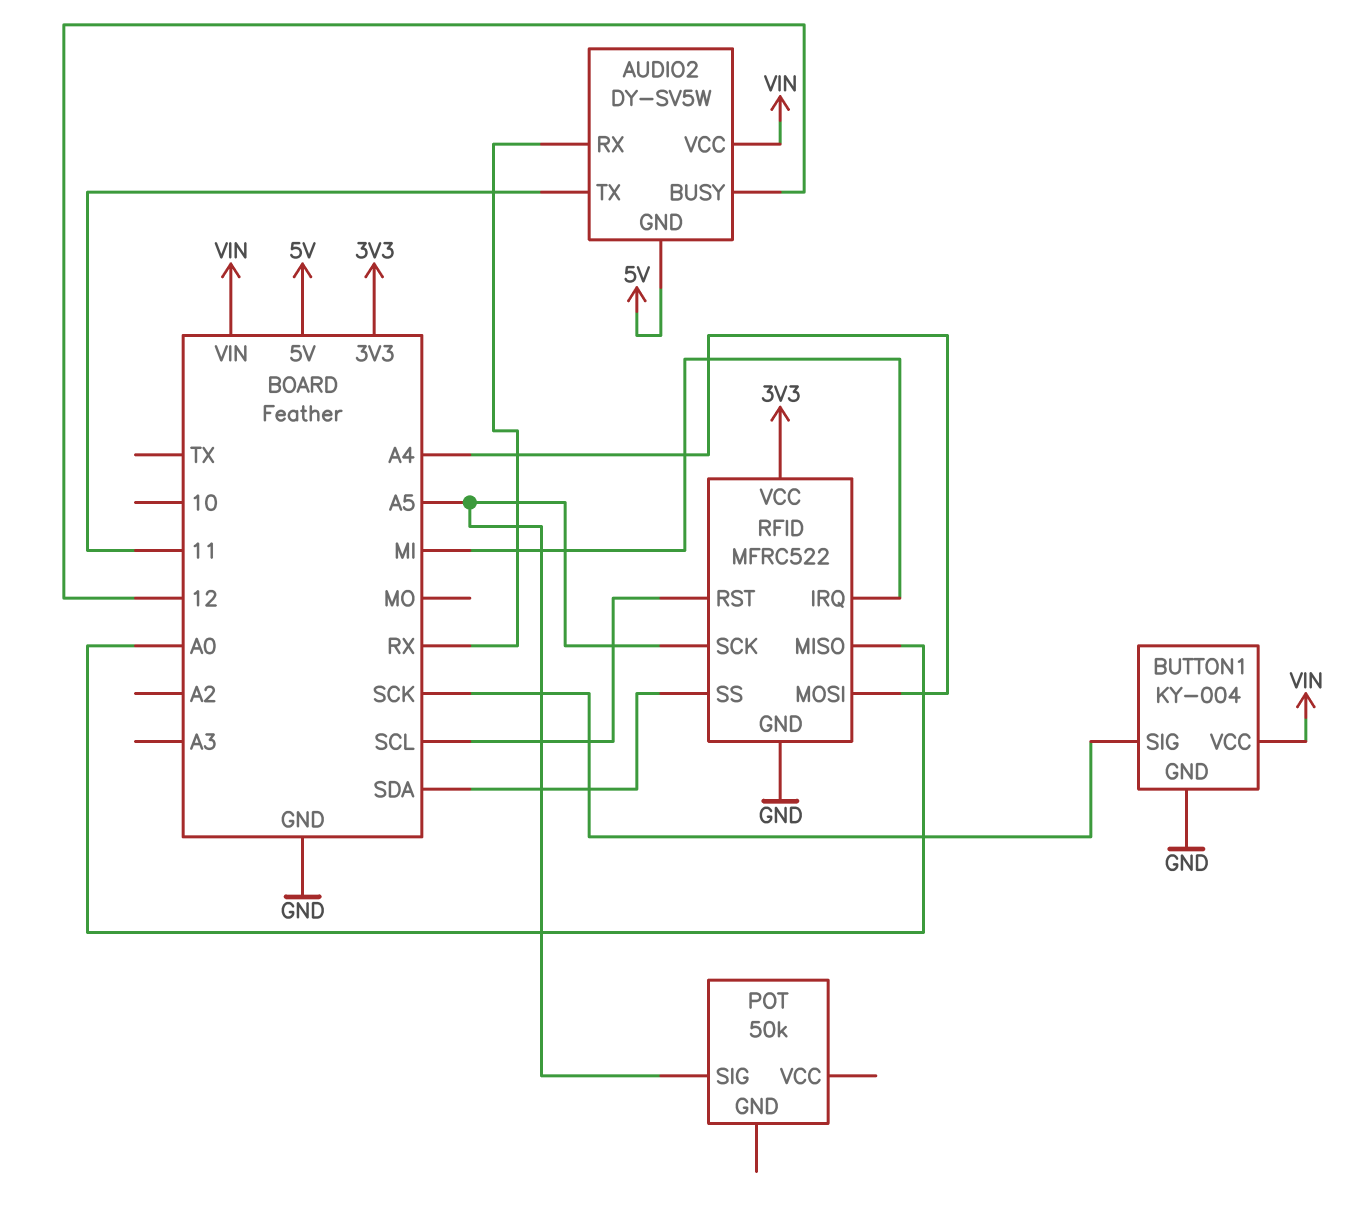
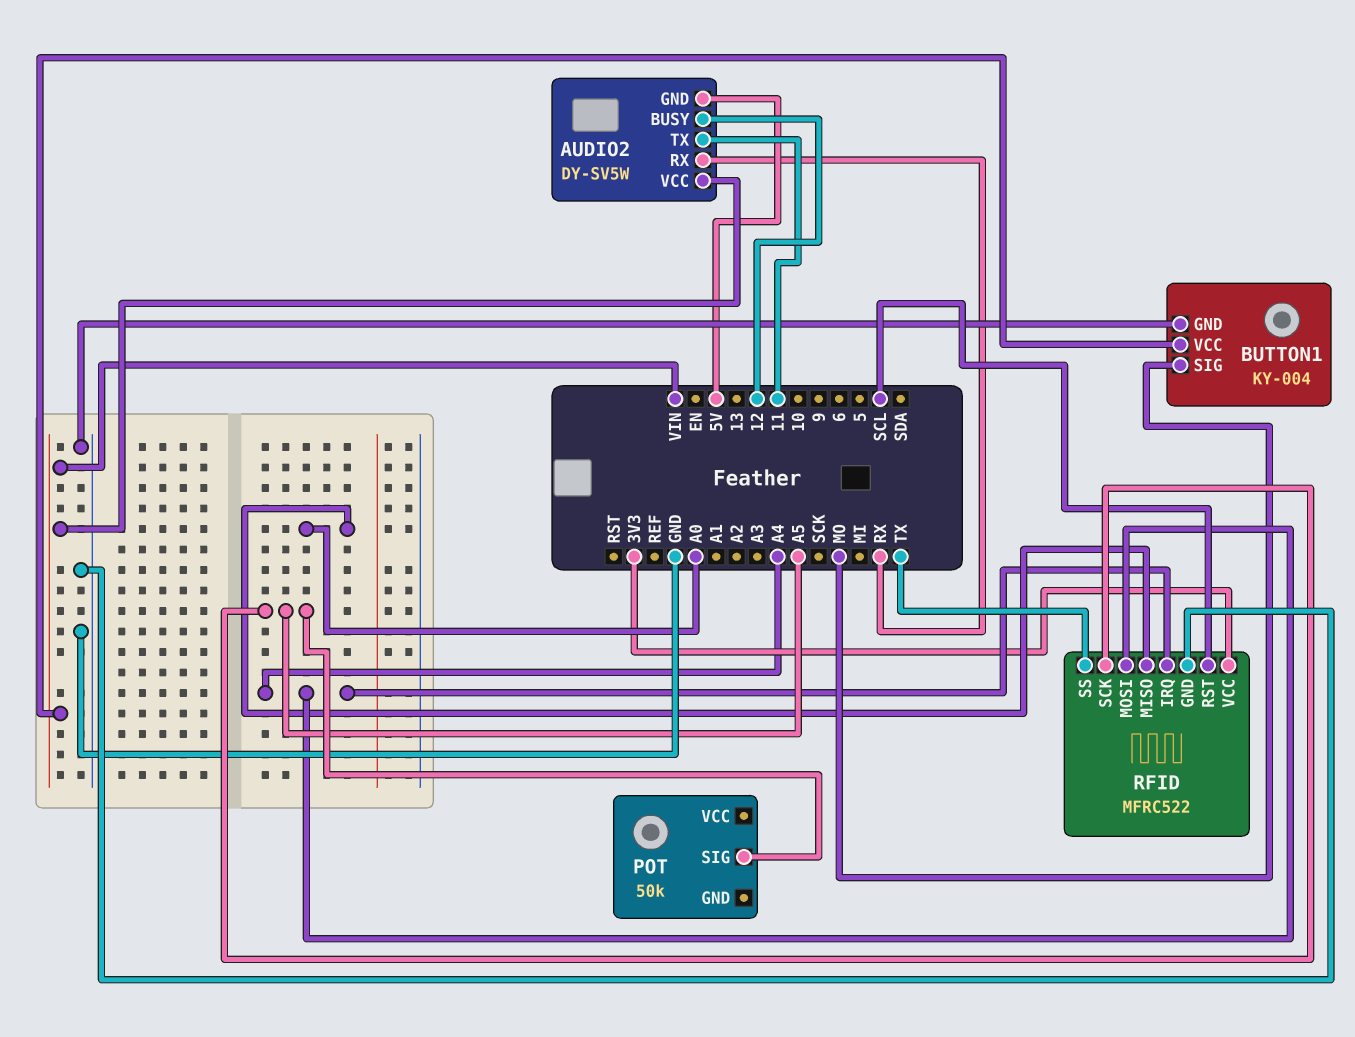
BUTTON1 pin SIG: SCK -> MO
RFID pin IRQ: MI -> A4
RFID pin SS: SDA -> TX

